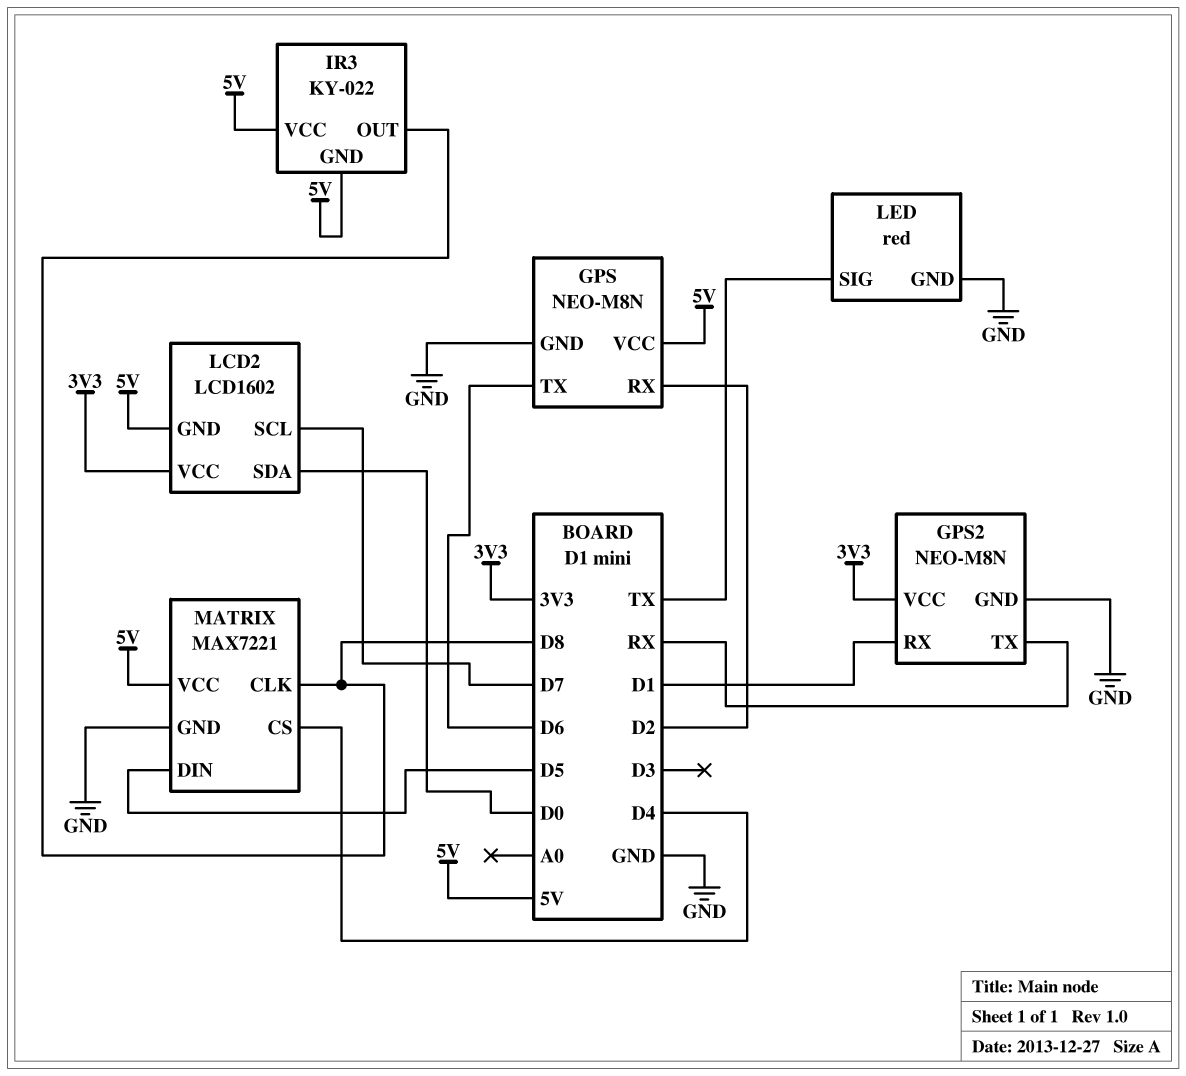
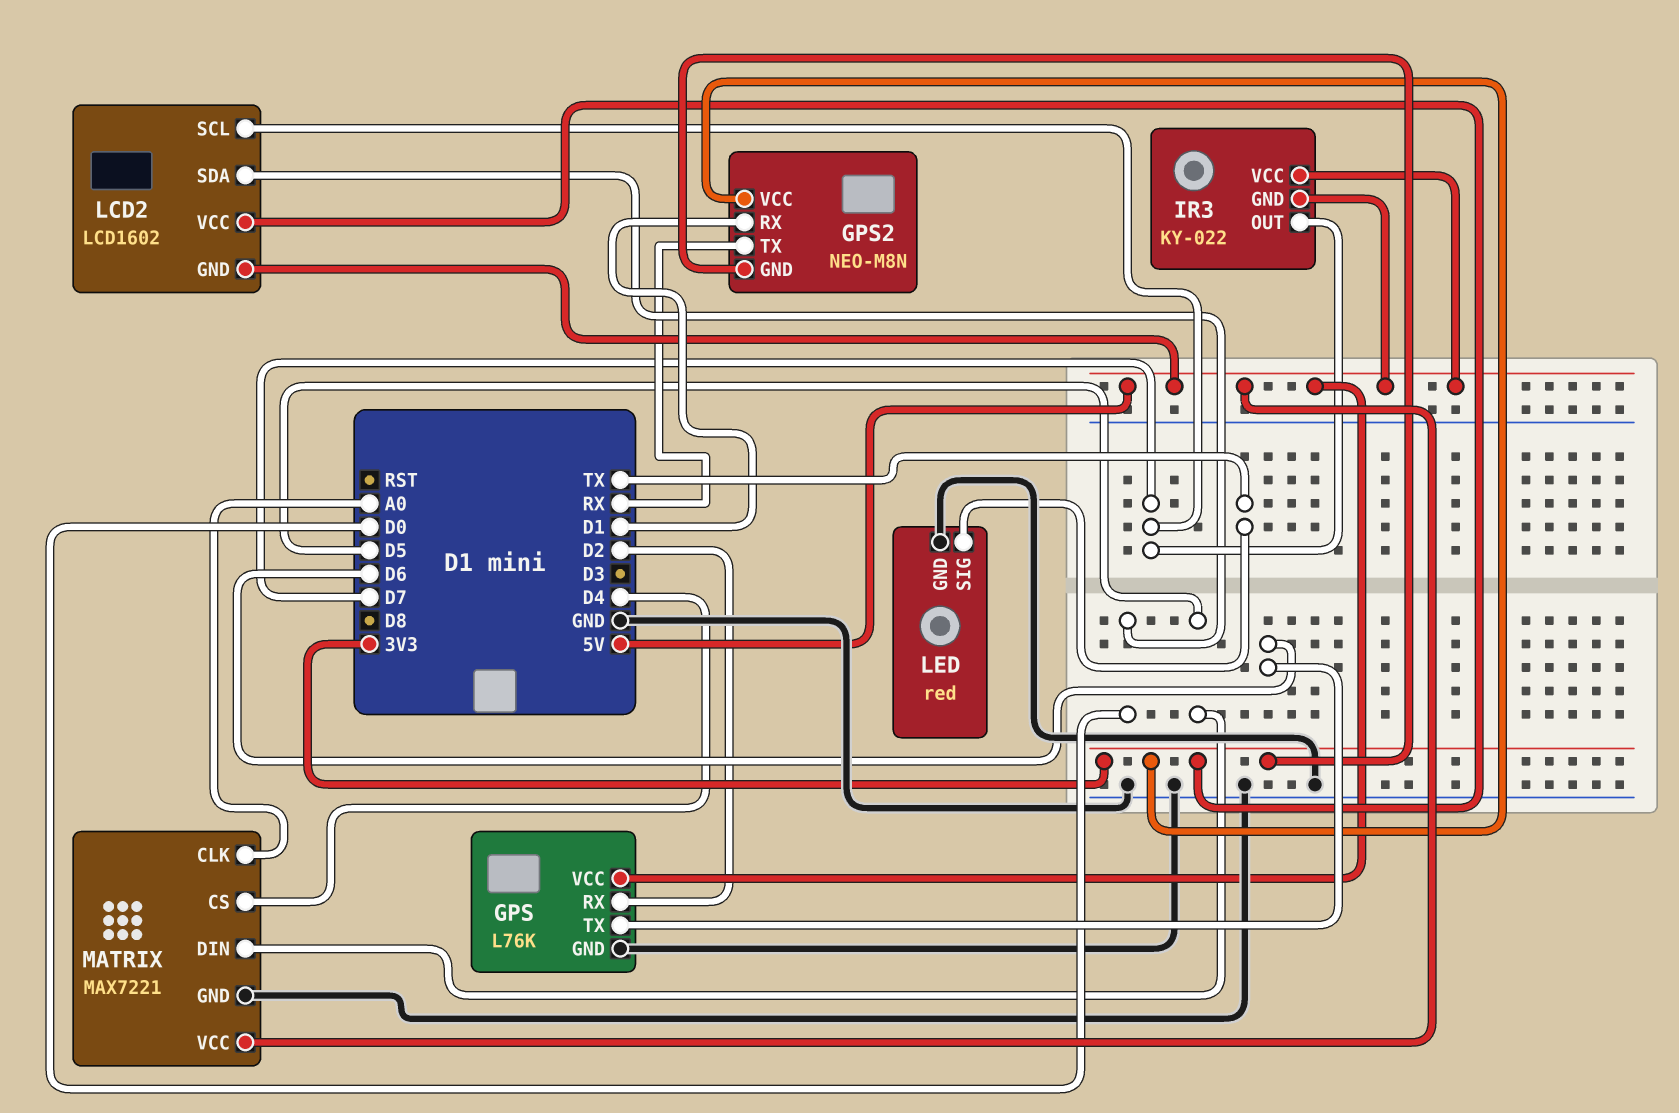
GPS: NEO-M8N -> L76K
GPS2 pin GND: GND -> 3V3
IR3 pin OUT: D8 -> D7
MATRIX pin CLK: D8 -> A0

